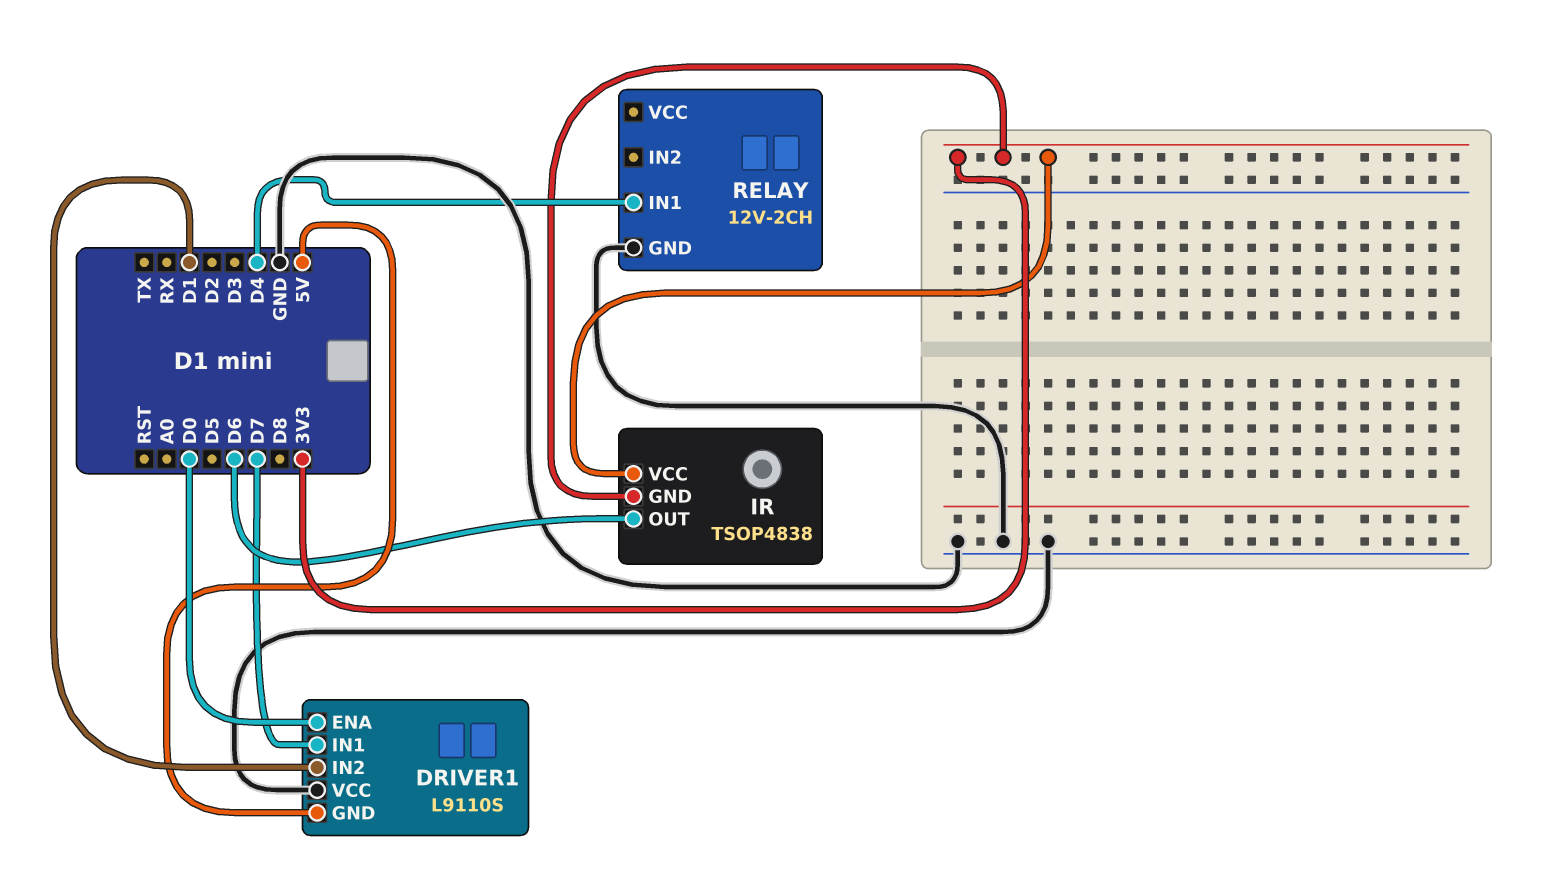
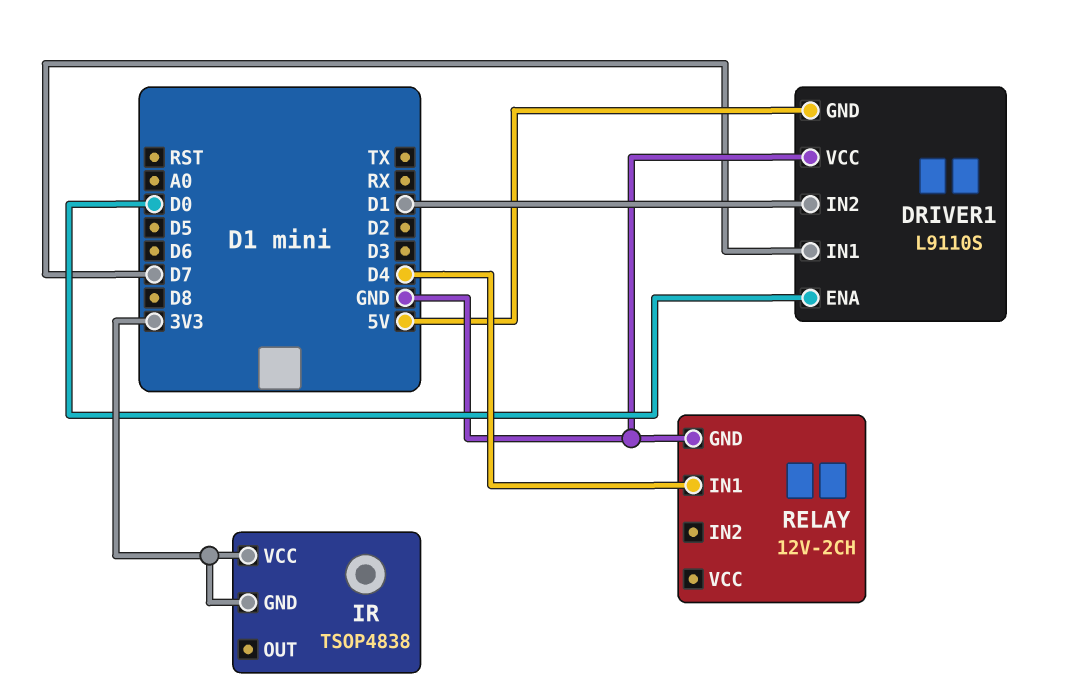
IR pin OUT: D6 -> none

